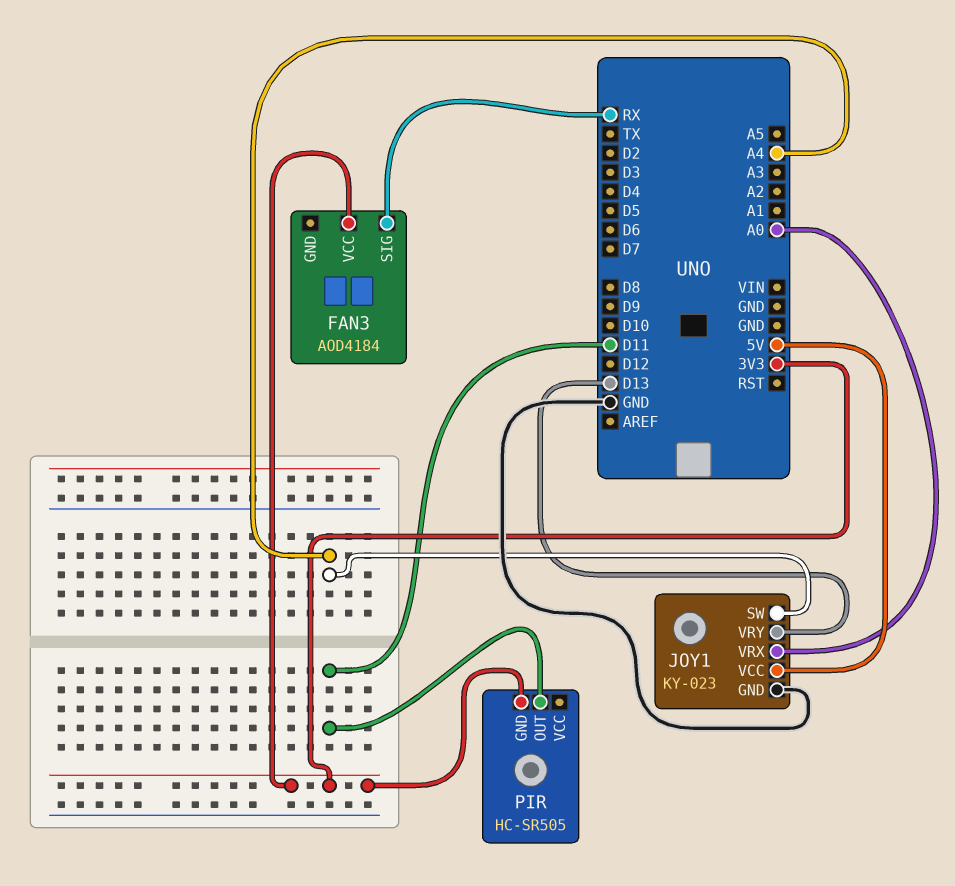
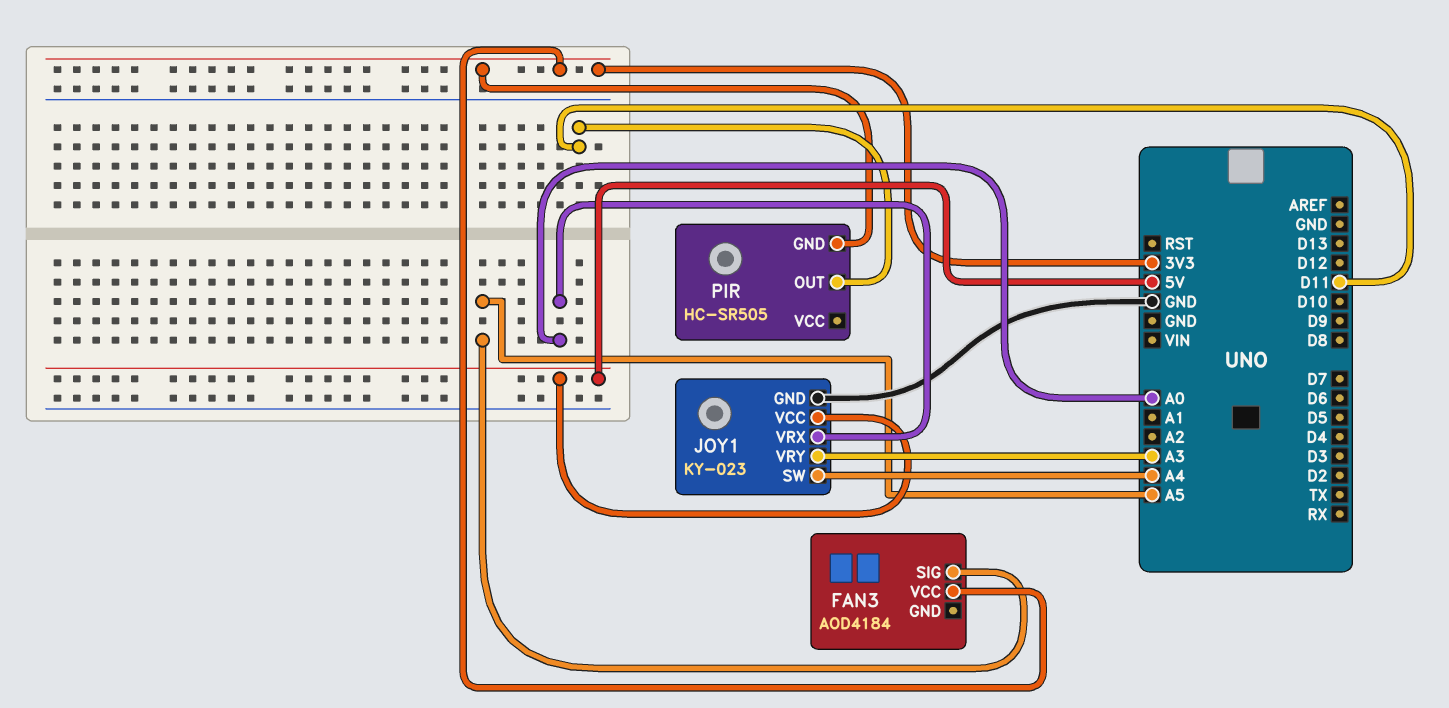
FAN3 pin SIG: RX -> A5
JOY1 pin VRY: D13 -> A3

